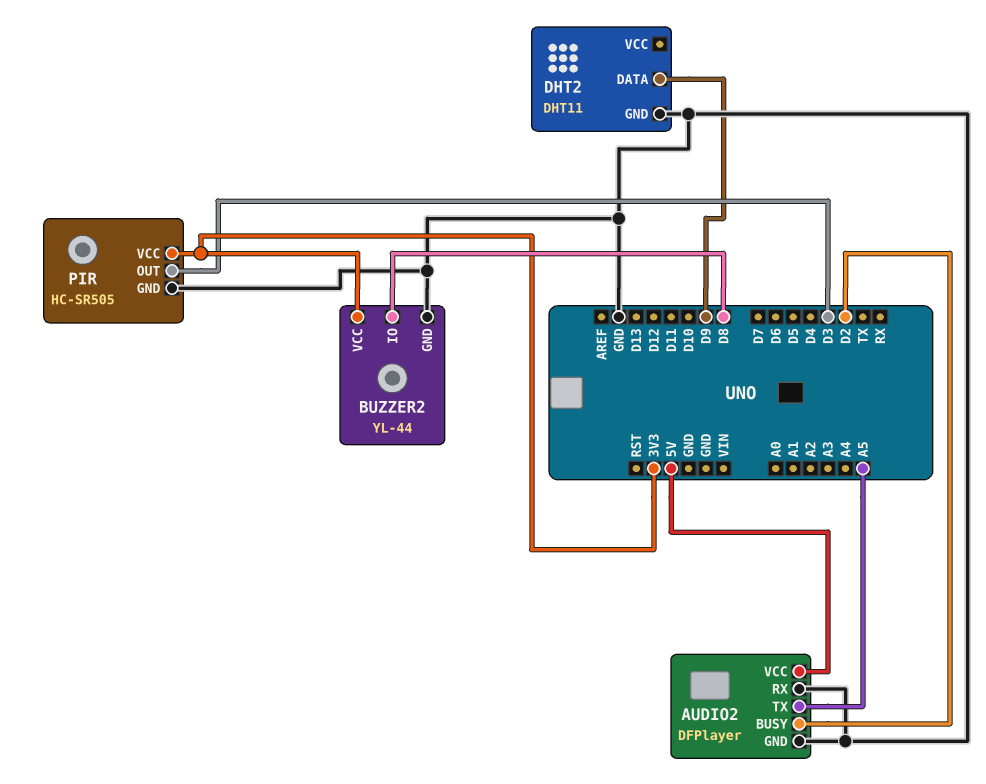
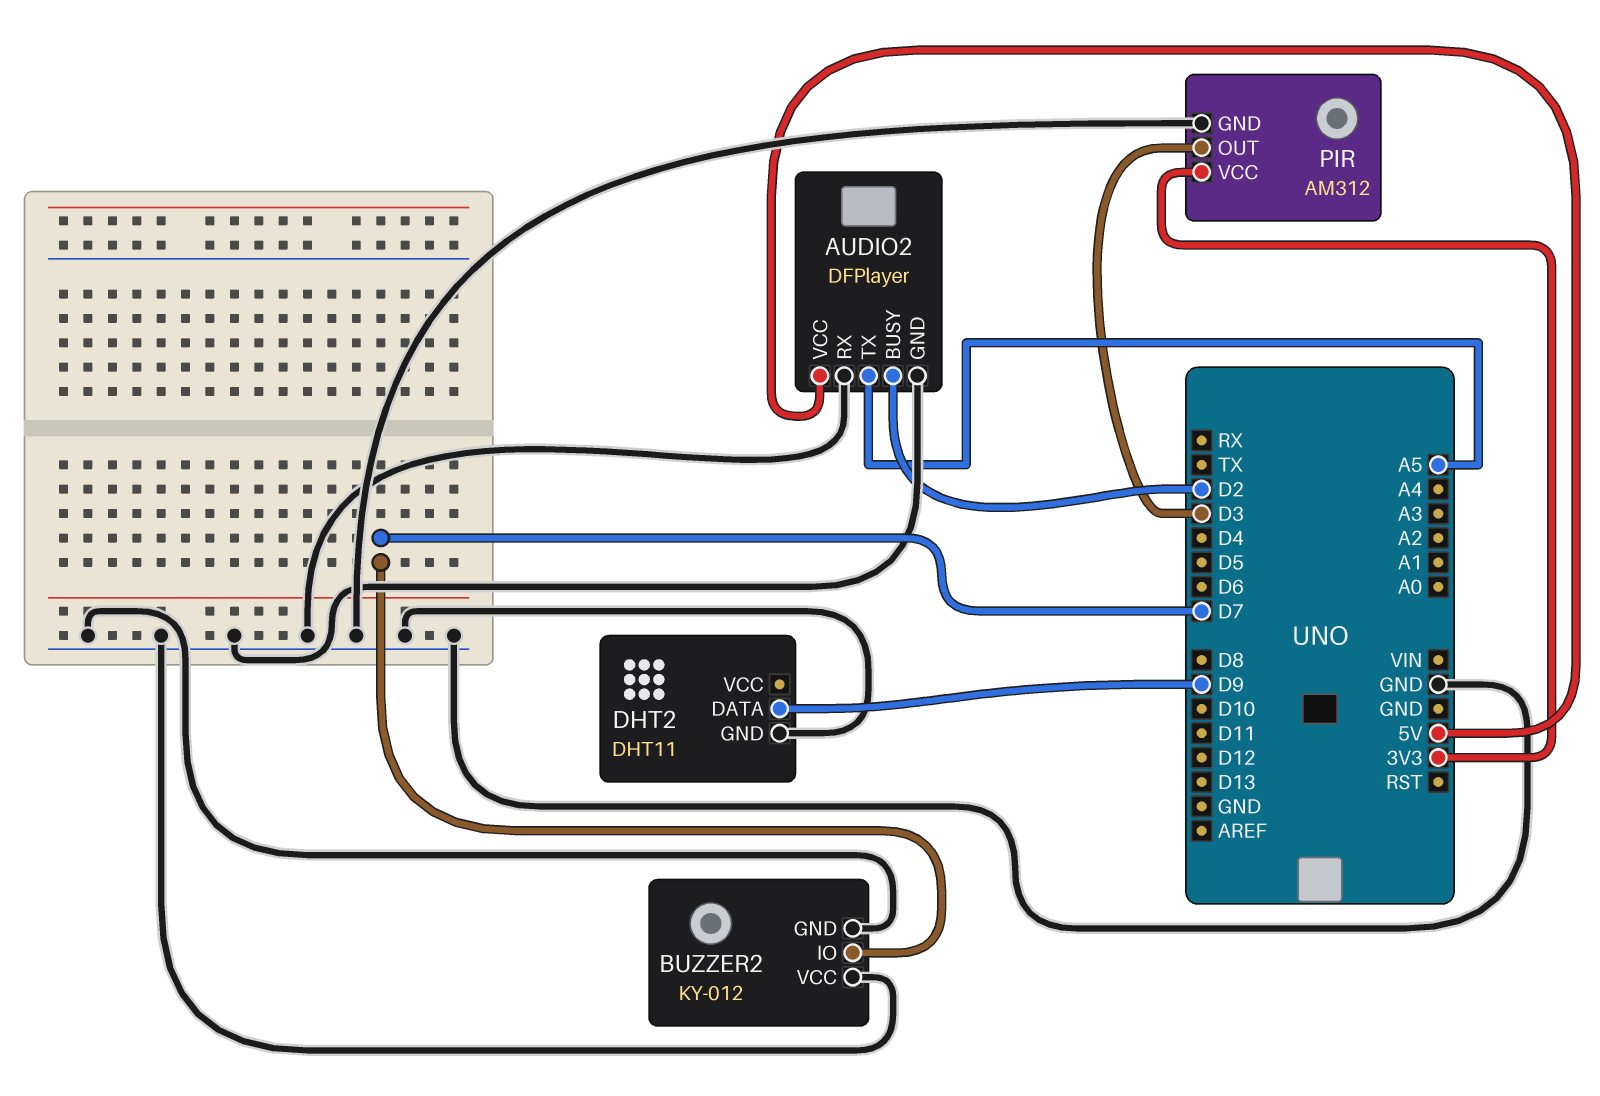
BUZZER2: YL-44 -> KY-012
BUZZER2 pin IO: D8 -> D7
BUZZER2 pin VCC: 3V3 -> GND
PIR: HC-SR505 -> AM312

